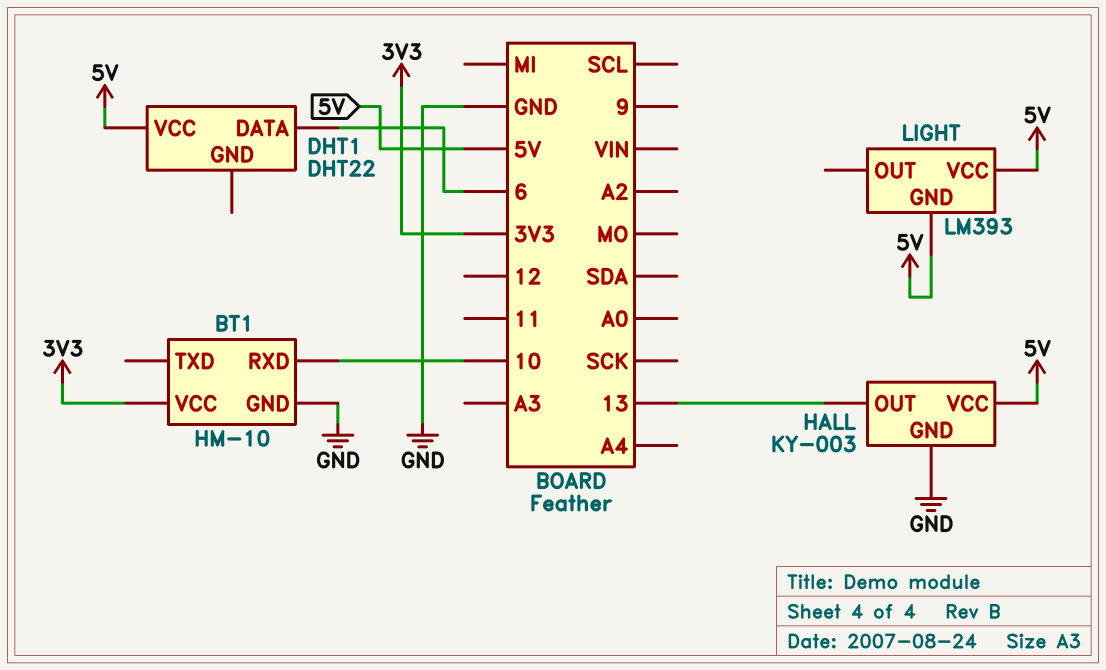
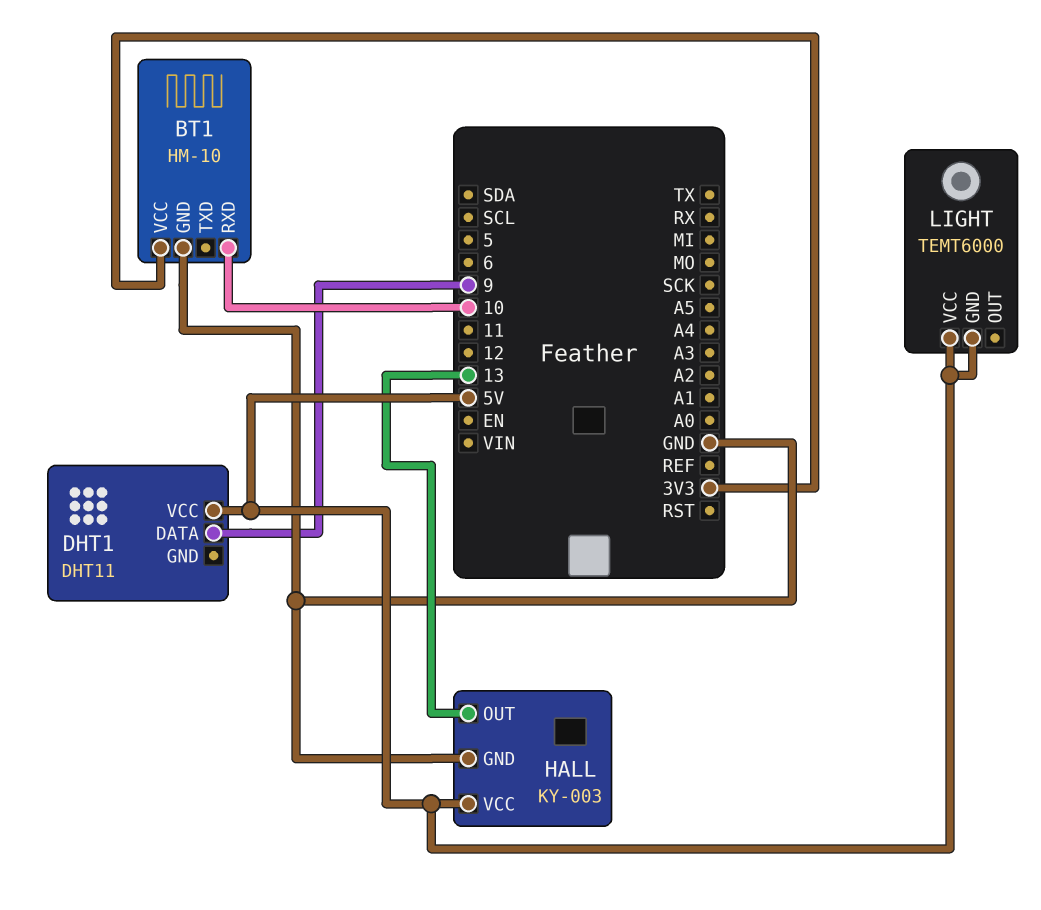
DHT1: DHT22 -> DHT11
DHT1 pin DATA: 6 -> 9
LIGHT: LM393 -> TEMT6000

